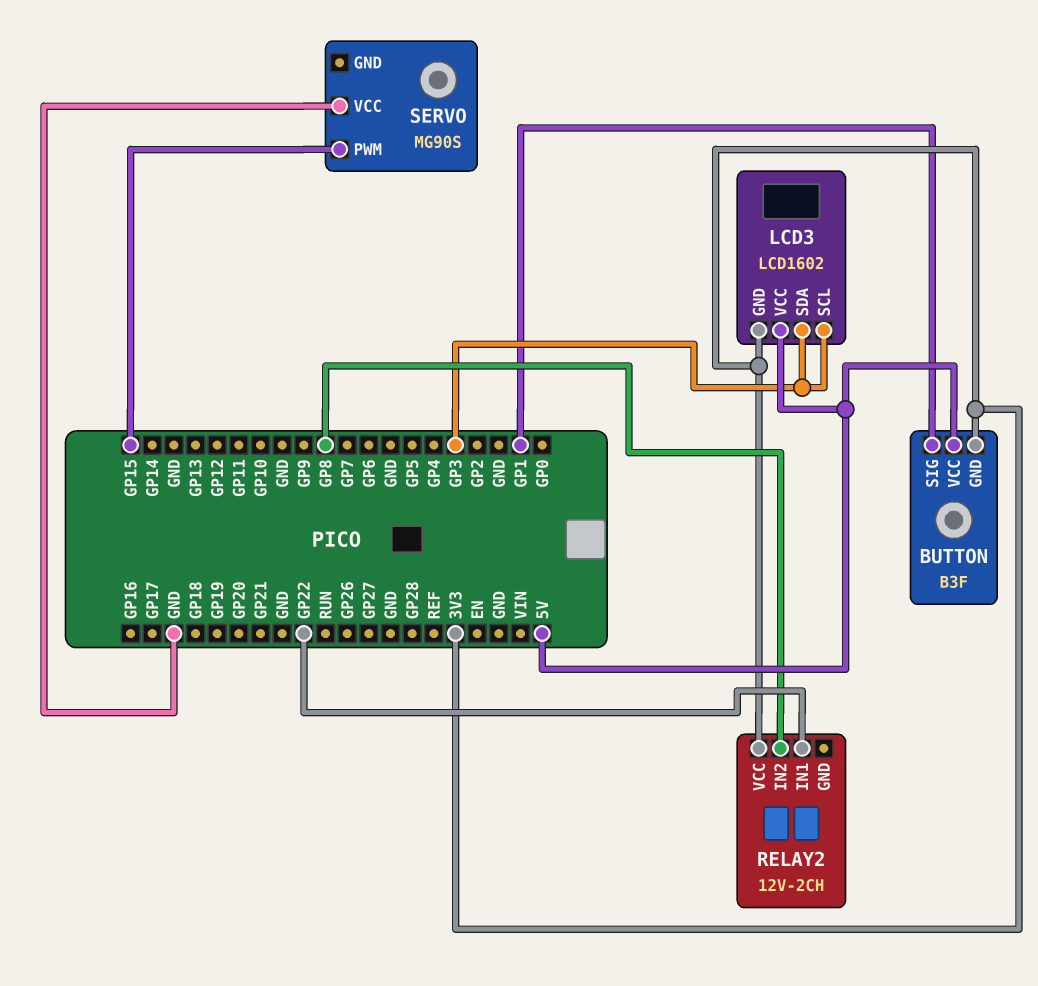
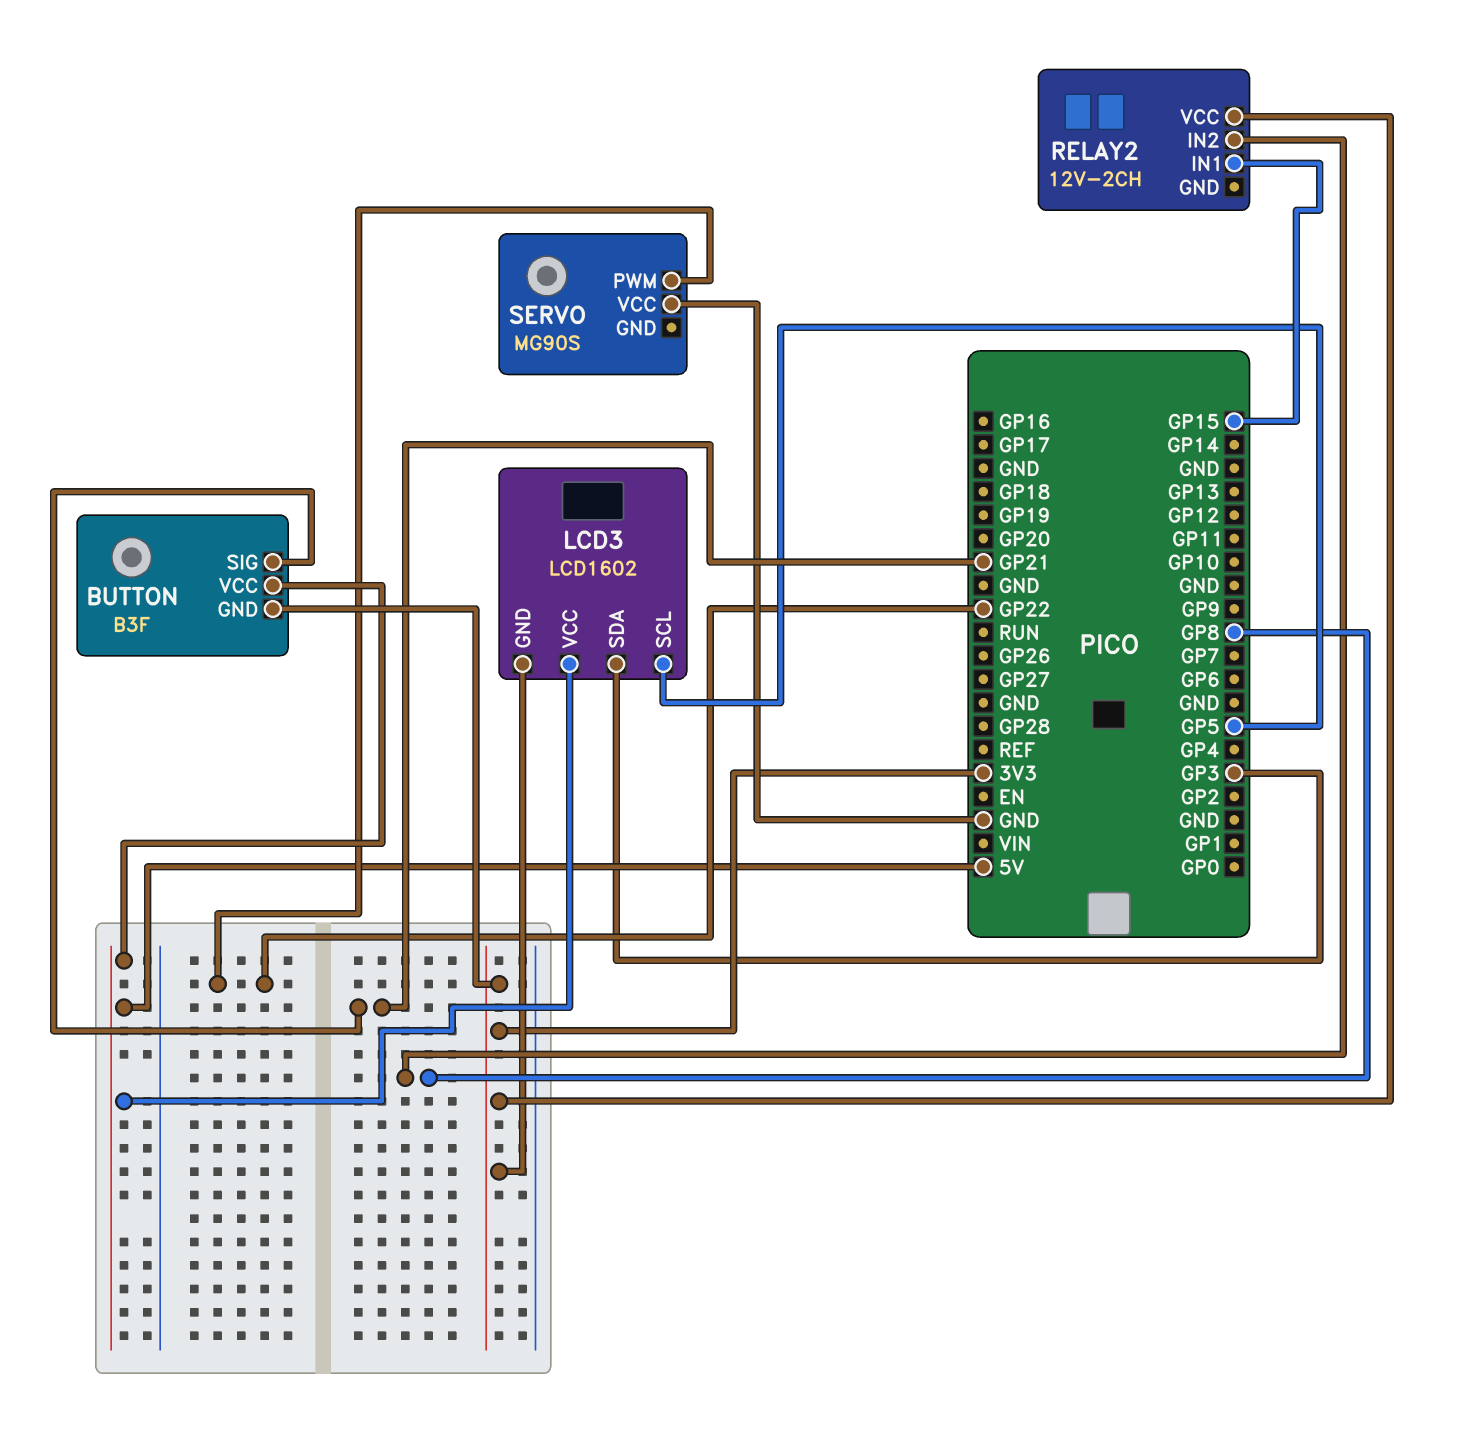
BUTTON pin SIG: GP1 -> GP21
LCD3 pin SCL: GP3 -> GP5
RELAY2 pin IN1: GP22 -> GP15
SERVO pin PWM: GP15 -> GP22

